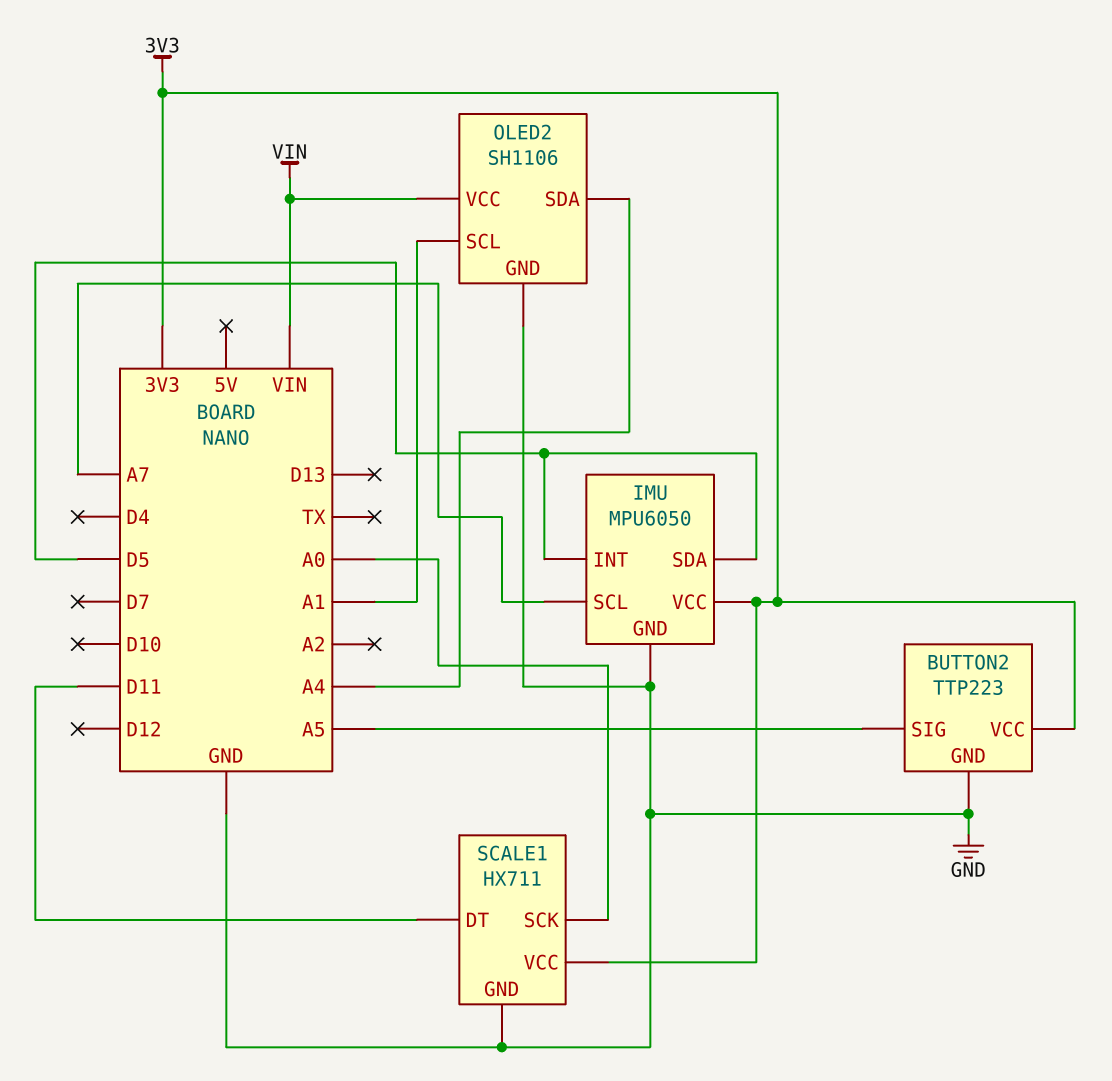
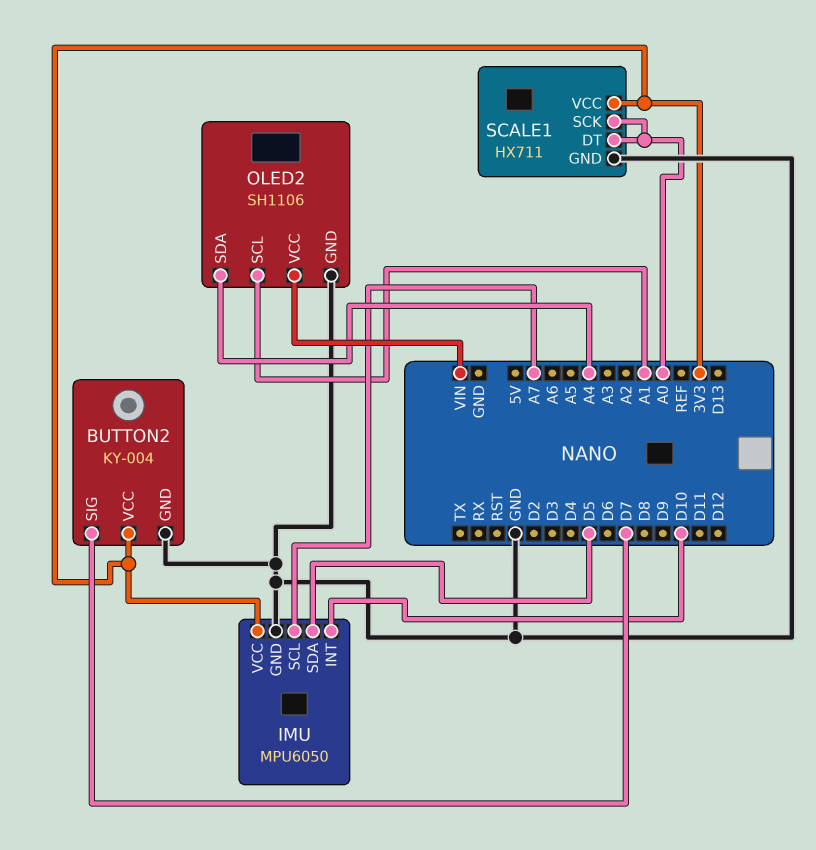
BUTTON2: TTP223 -> KY-004
BUTTON2 pin SIG: A5 -> D7
IMU pin INT: D5 -> D10
SCALE1 pin DT: D11 -> A0

